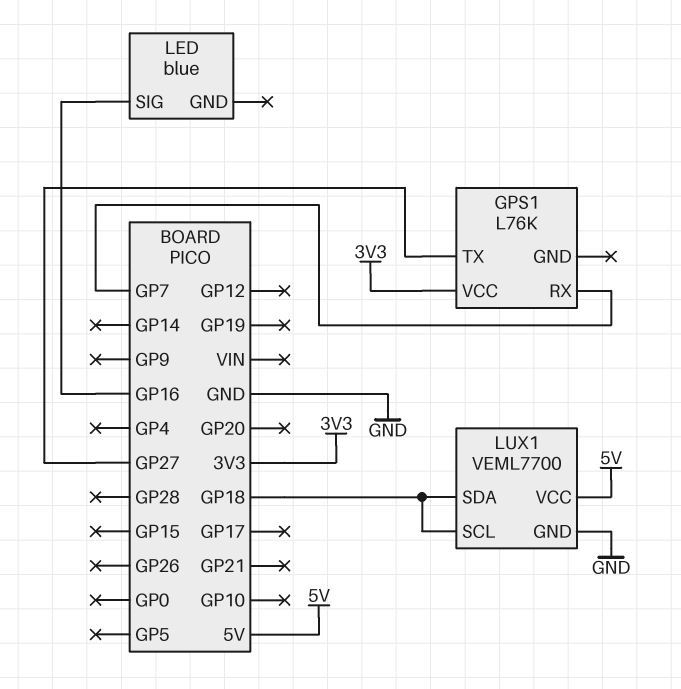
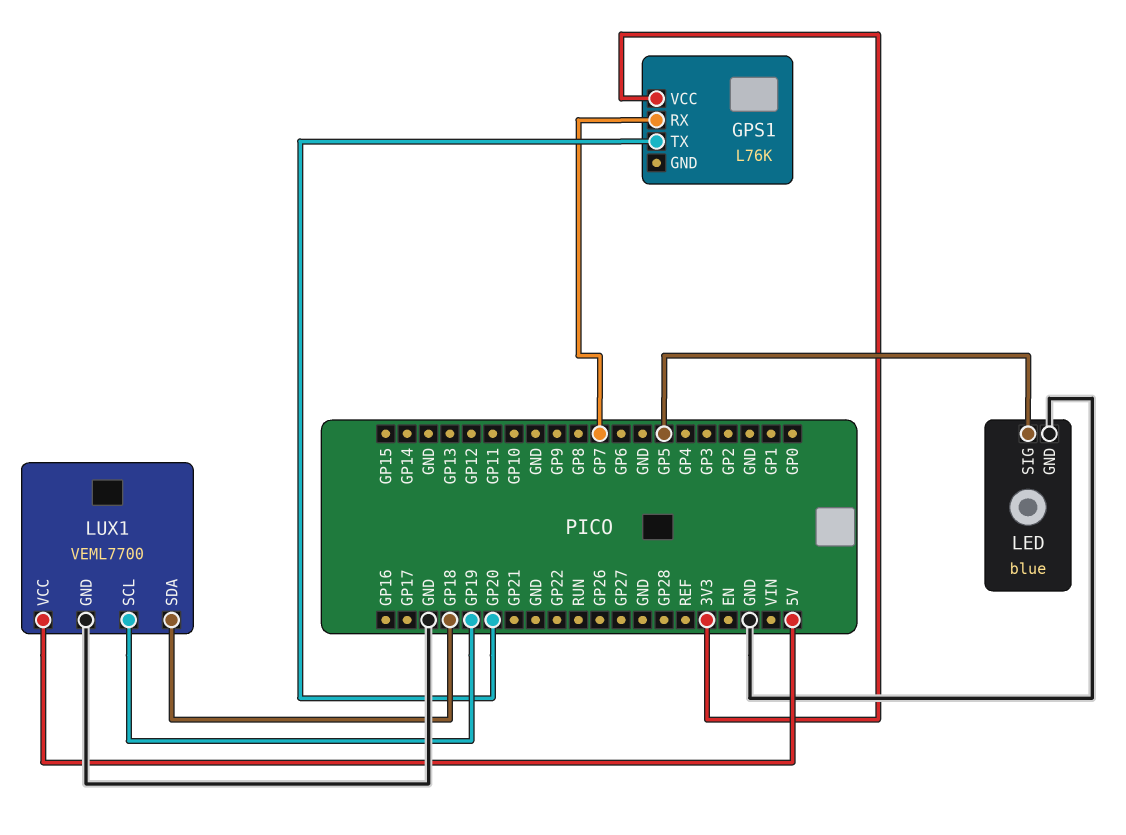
GPS1 pin TX: GP27 -> GP20
LED pin GND: none -> GND
LED pin SIG: GP16 -> GP5
LUX1 pin SCL: GP18 -> GP19

